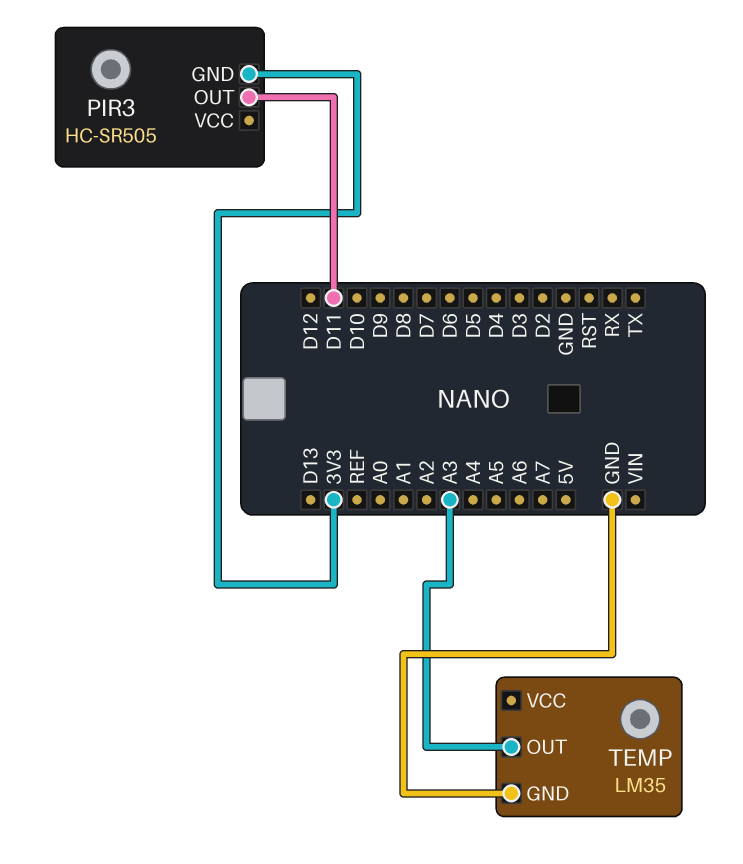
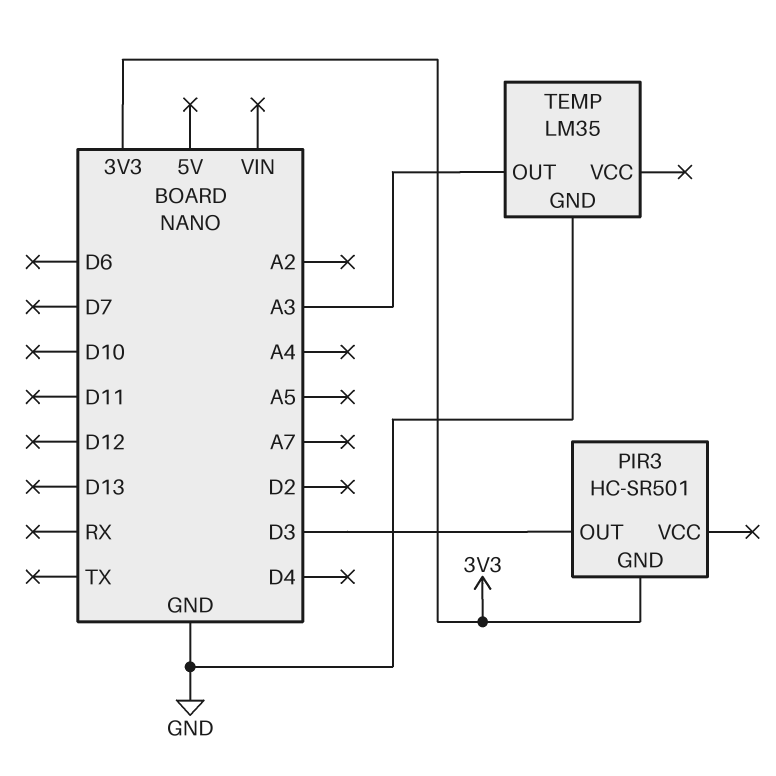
PIR3: HC-SR505 -> HC-SR501
PIR3 pin OUT: D11 -> D3

